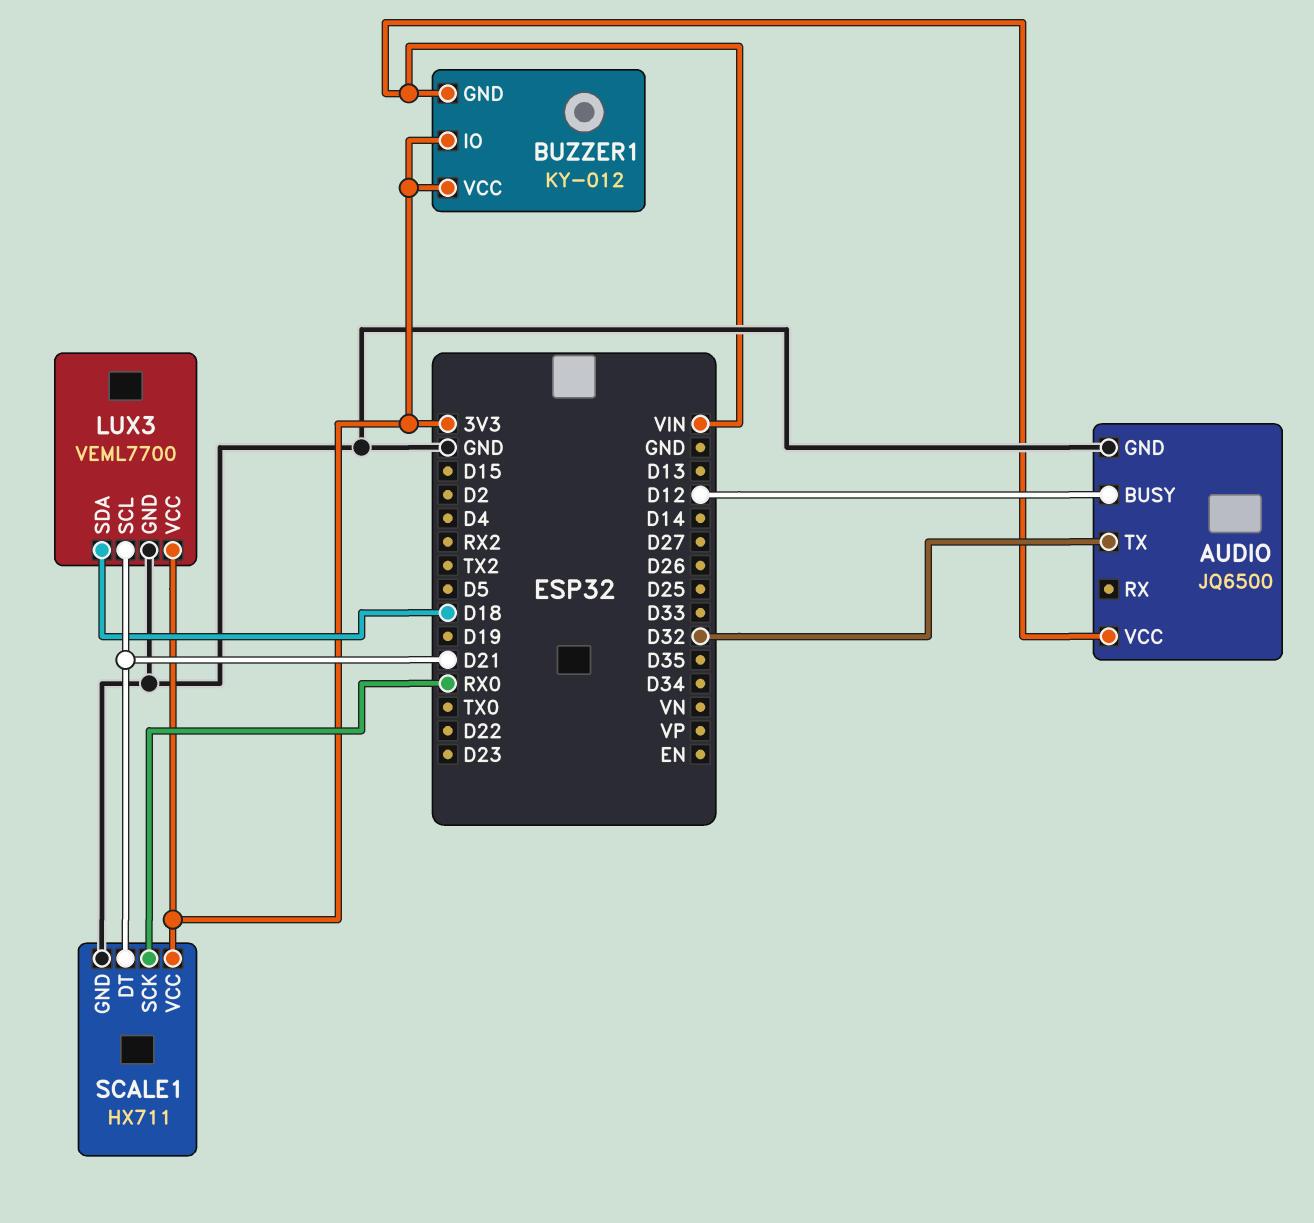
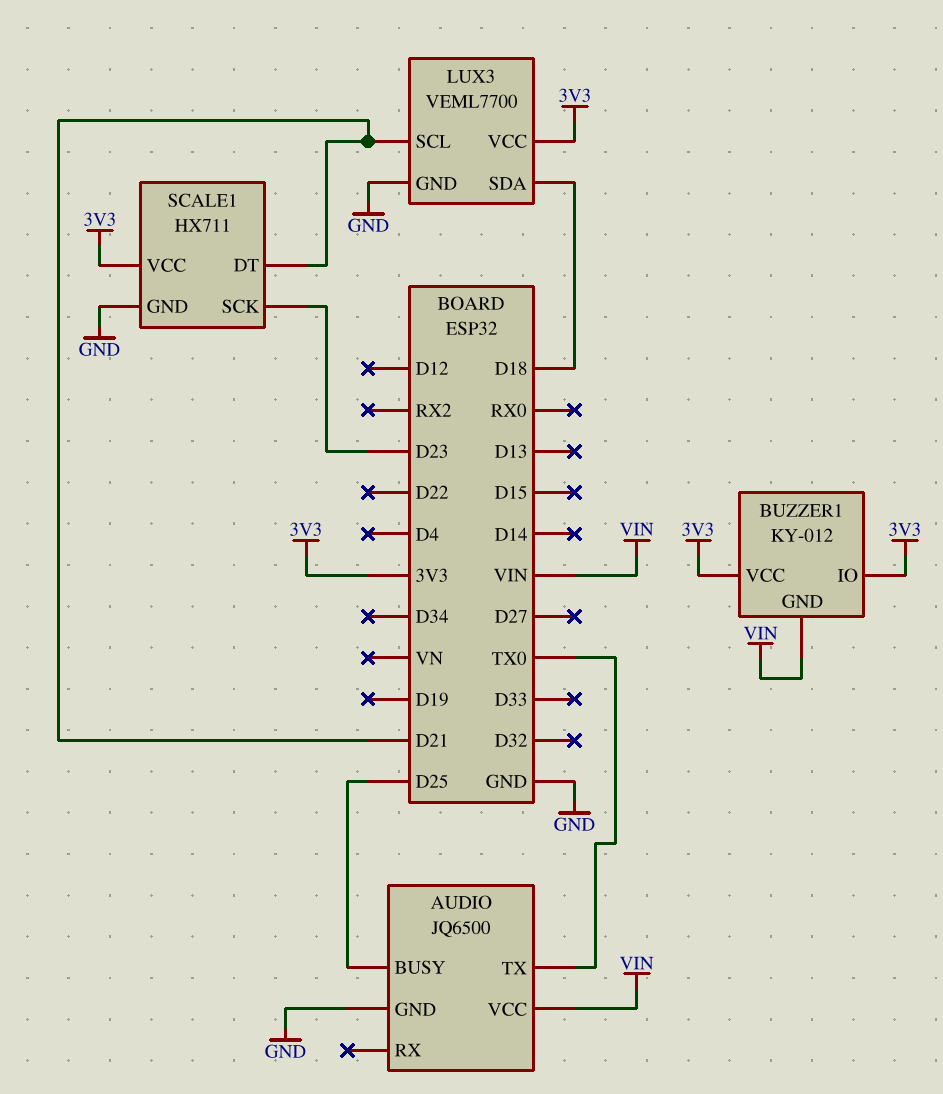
AUDIO pin BUSY: D12 -> D25
AUDIO pin TX: D32 -> TX0
SCALE1 pin SCK: RX0 -> D23

